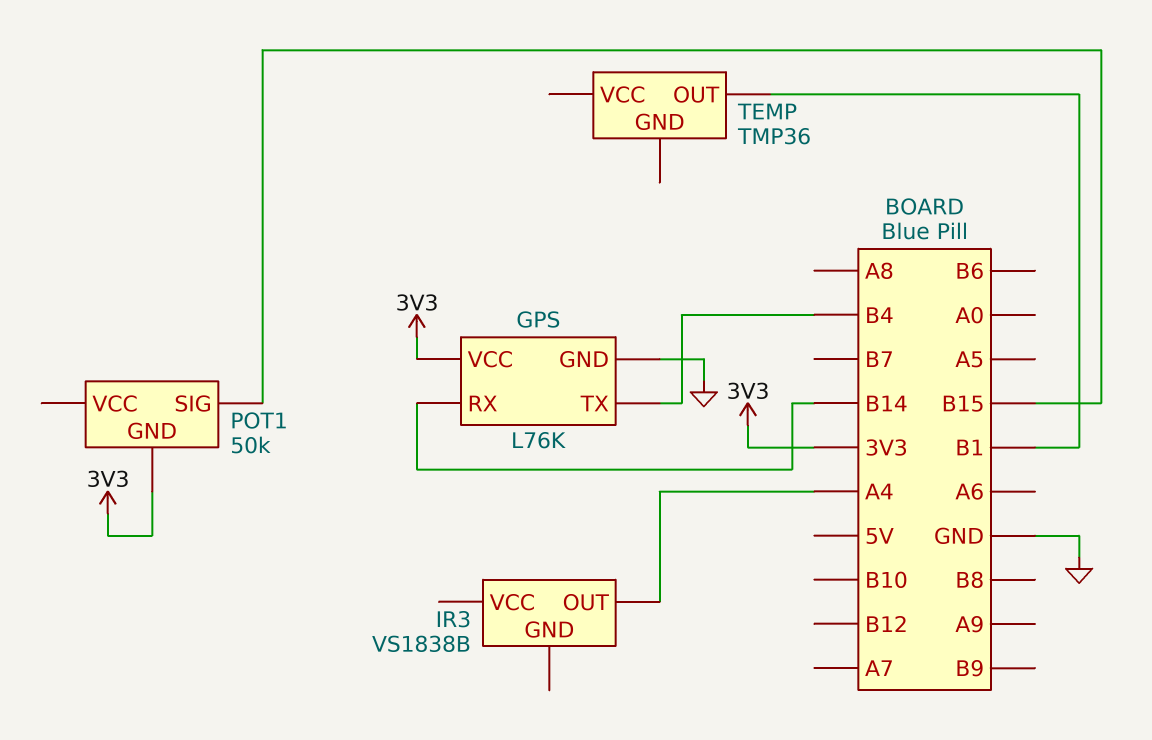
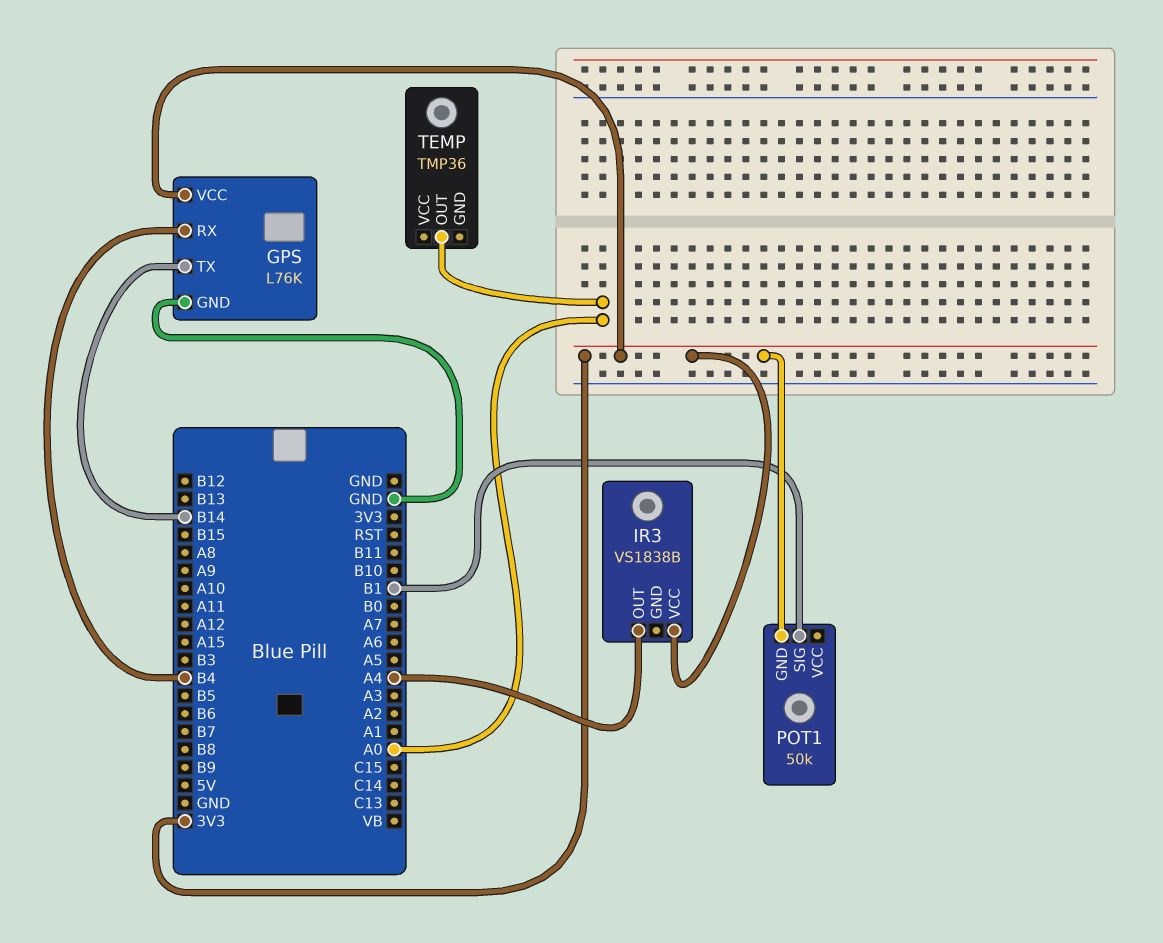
GPS pin RX: B14 -> B4
GPS pin TX: B4 -> B14
IR3 pin VCC: none -> 3V3
POT1 pin SIG: B15 -> B1
TEMP pin OUT: B1 -> A0

